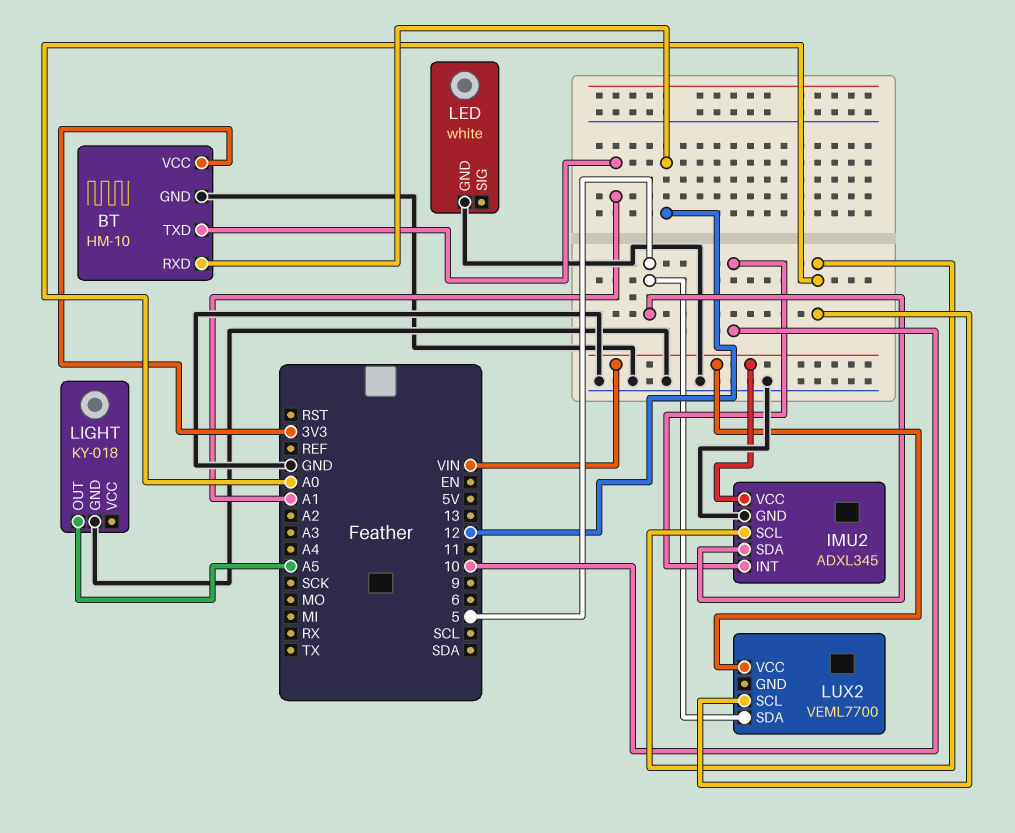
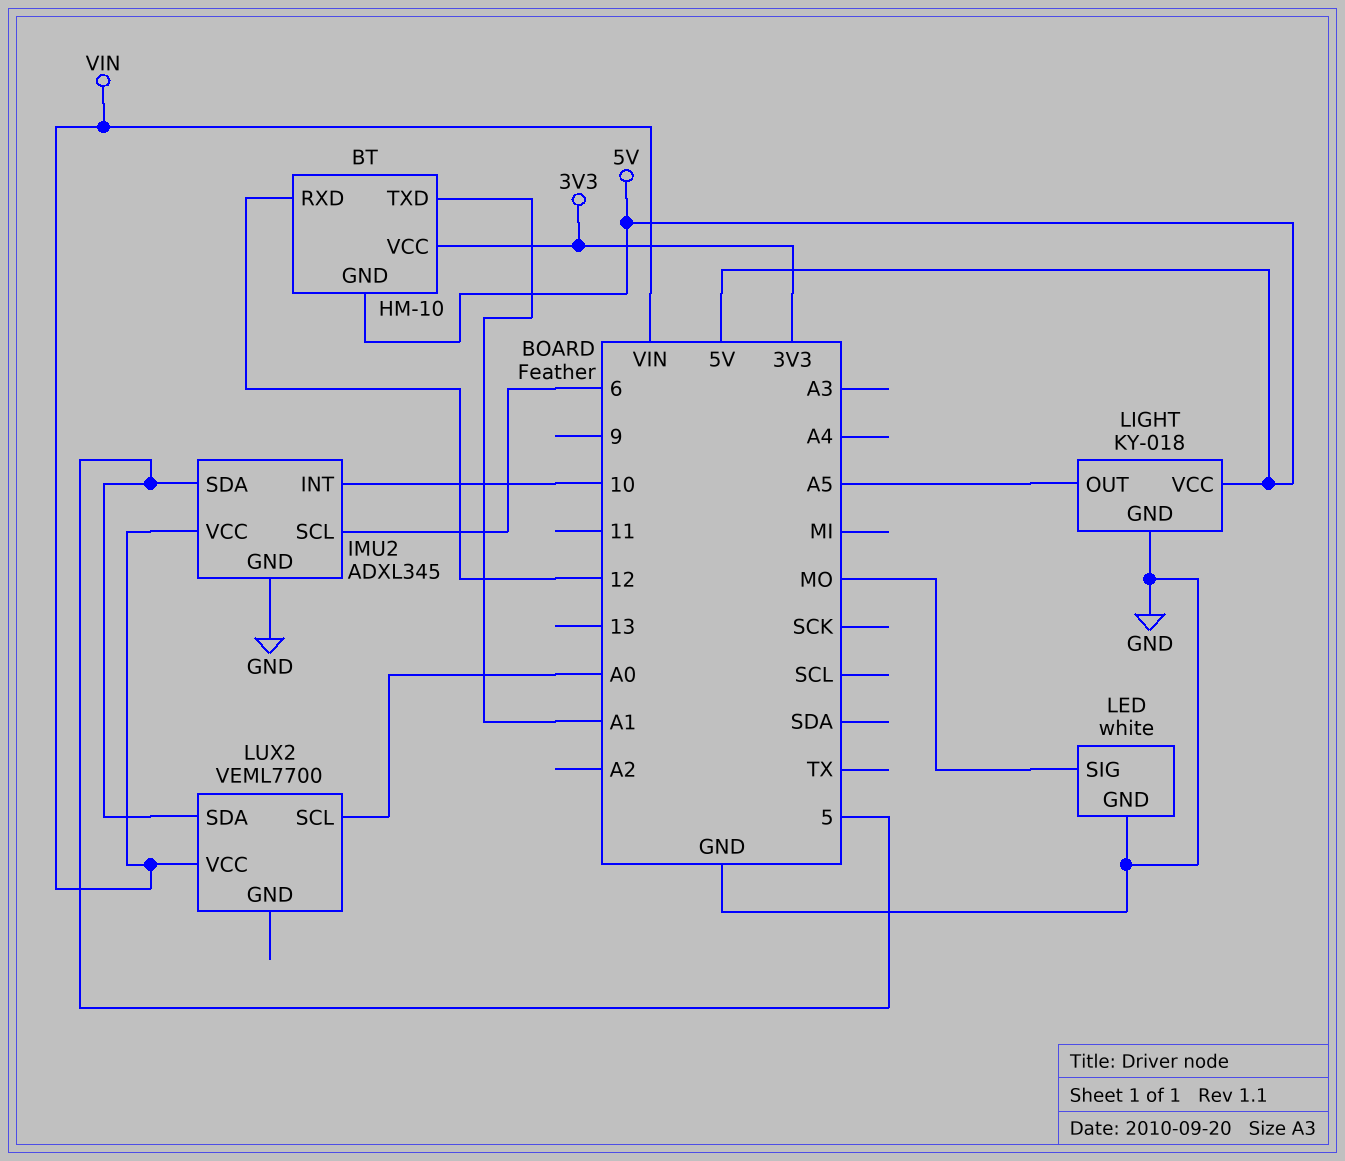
BT pin GND: GND -> 5V
IMU2 pin SCL: A0 -> 6
LED pin SIG: none -> MO
LIGHT pin VCC: none -> 5V

